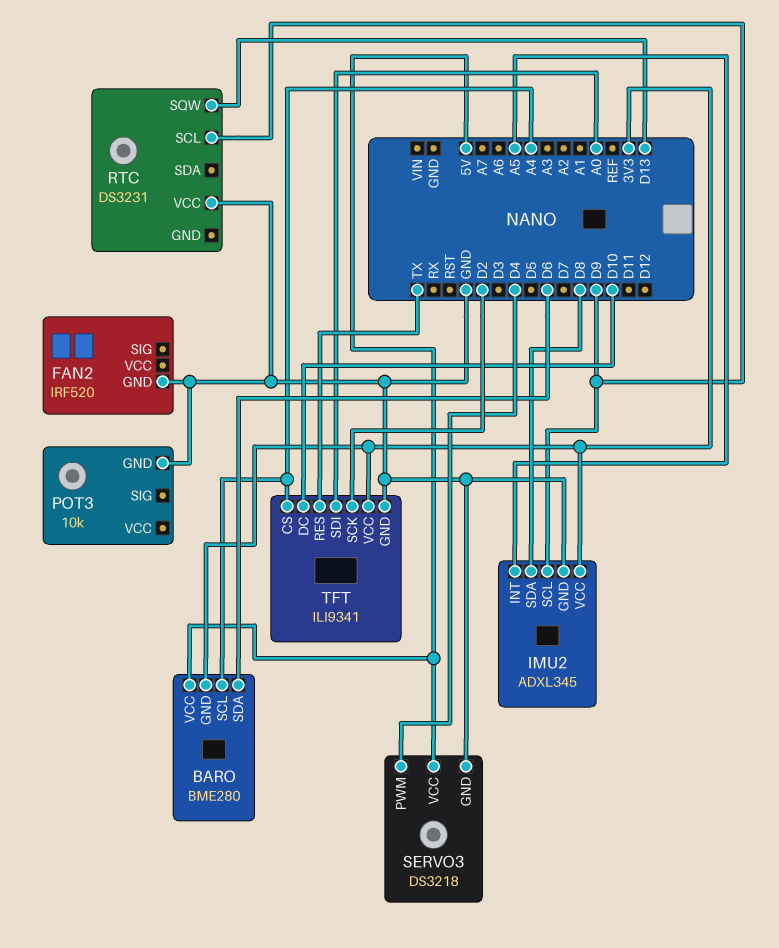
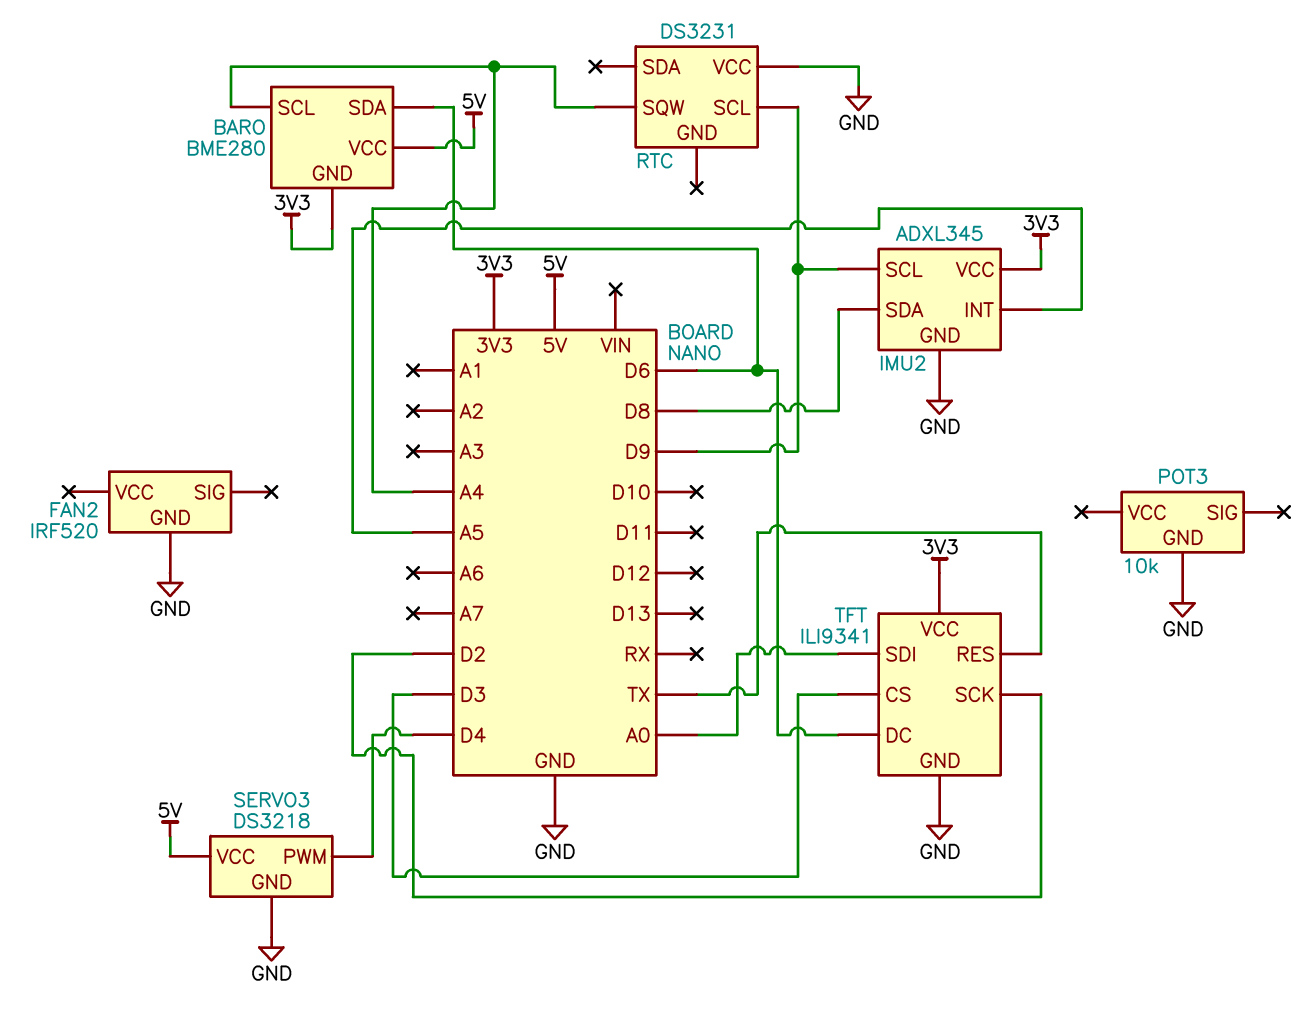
RTC pin SQW: D13 -> A4
TFT pin CS: A4 -> D3
TFT pin DC: D10 -> D6

